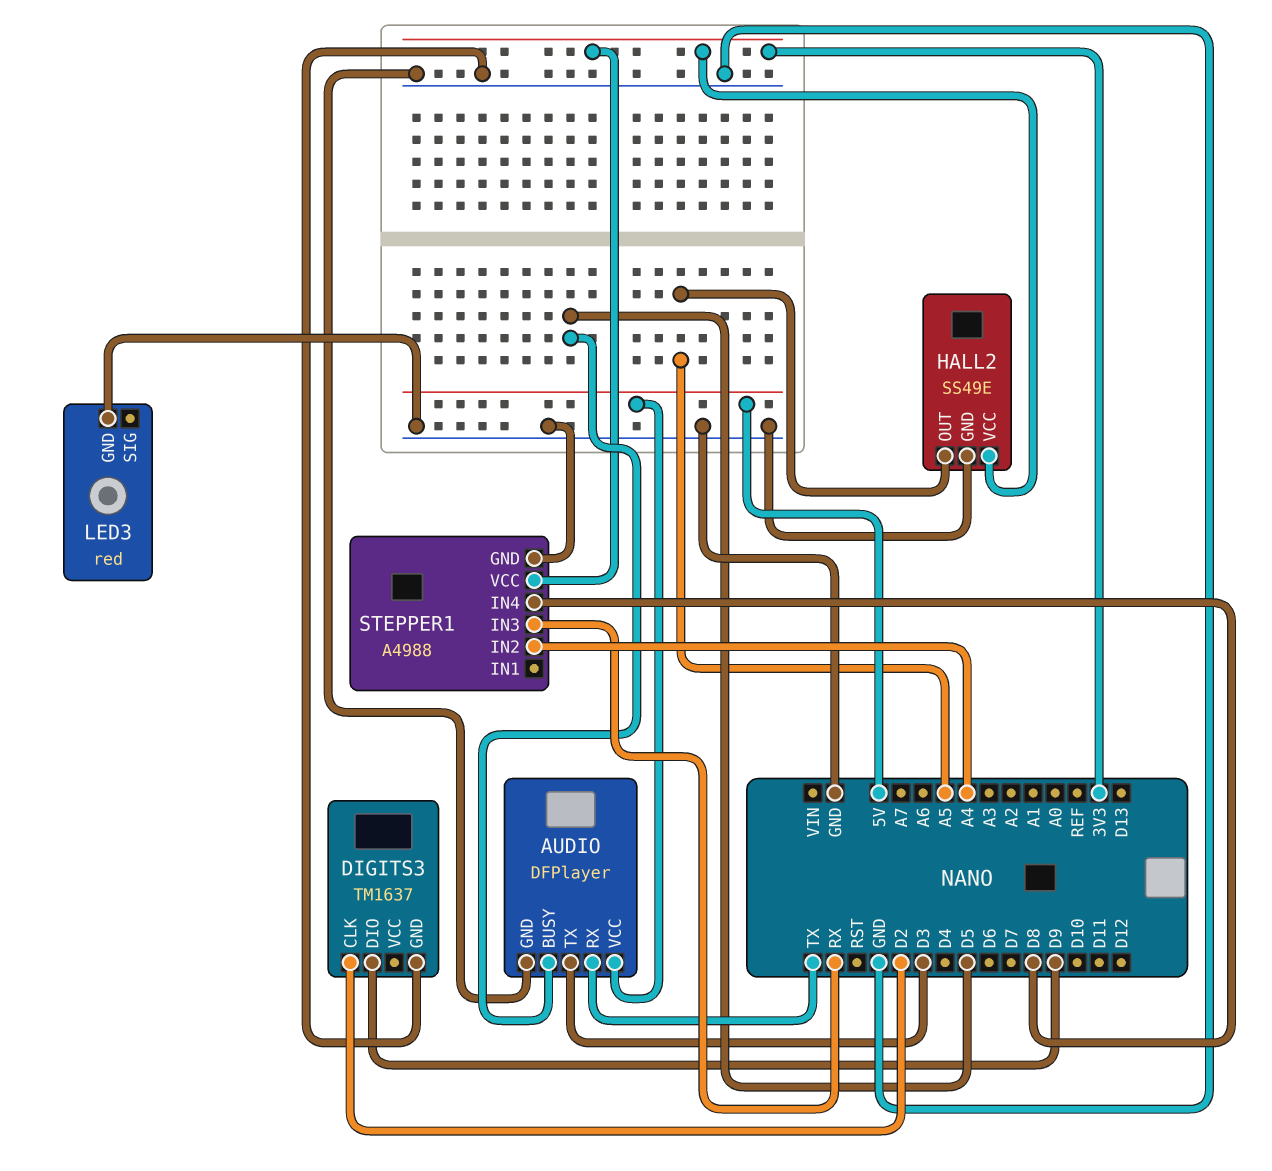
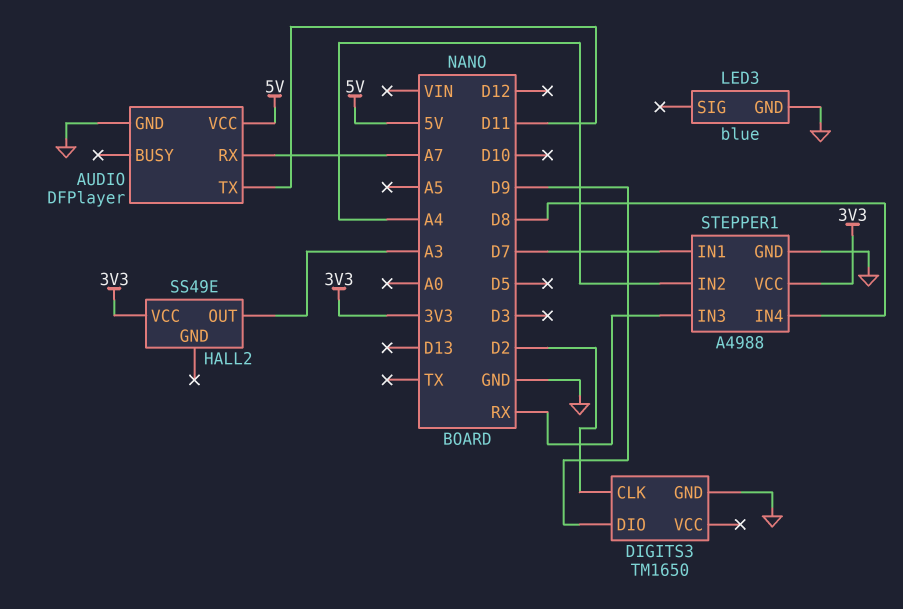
AUDIO pin BUSY: D5 -> none
AUDIO pin RX: TX -> A7
AUDIO pin TX: D3 -> D11
DIGITS3: TM1637 -> TM1650
HALL2 pin GND: GND -> none
HALL2 pin OUT: A5 -> A3
LED3: red -> blue
STEPPER1 pin IN1: none -> D7

